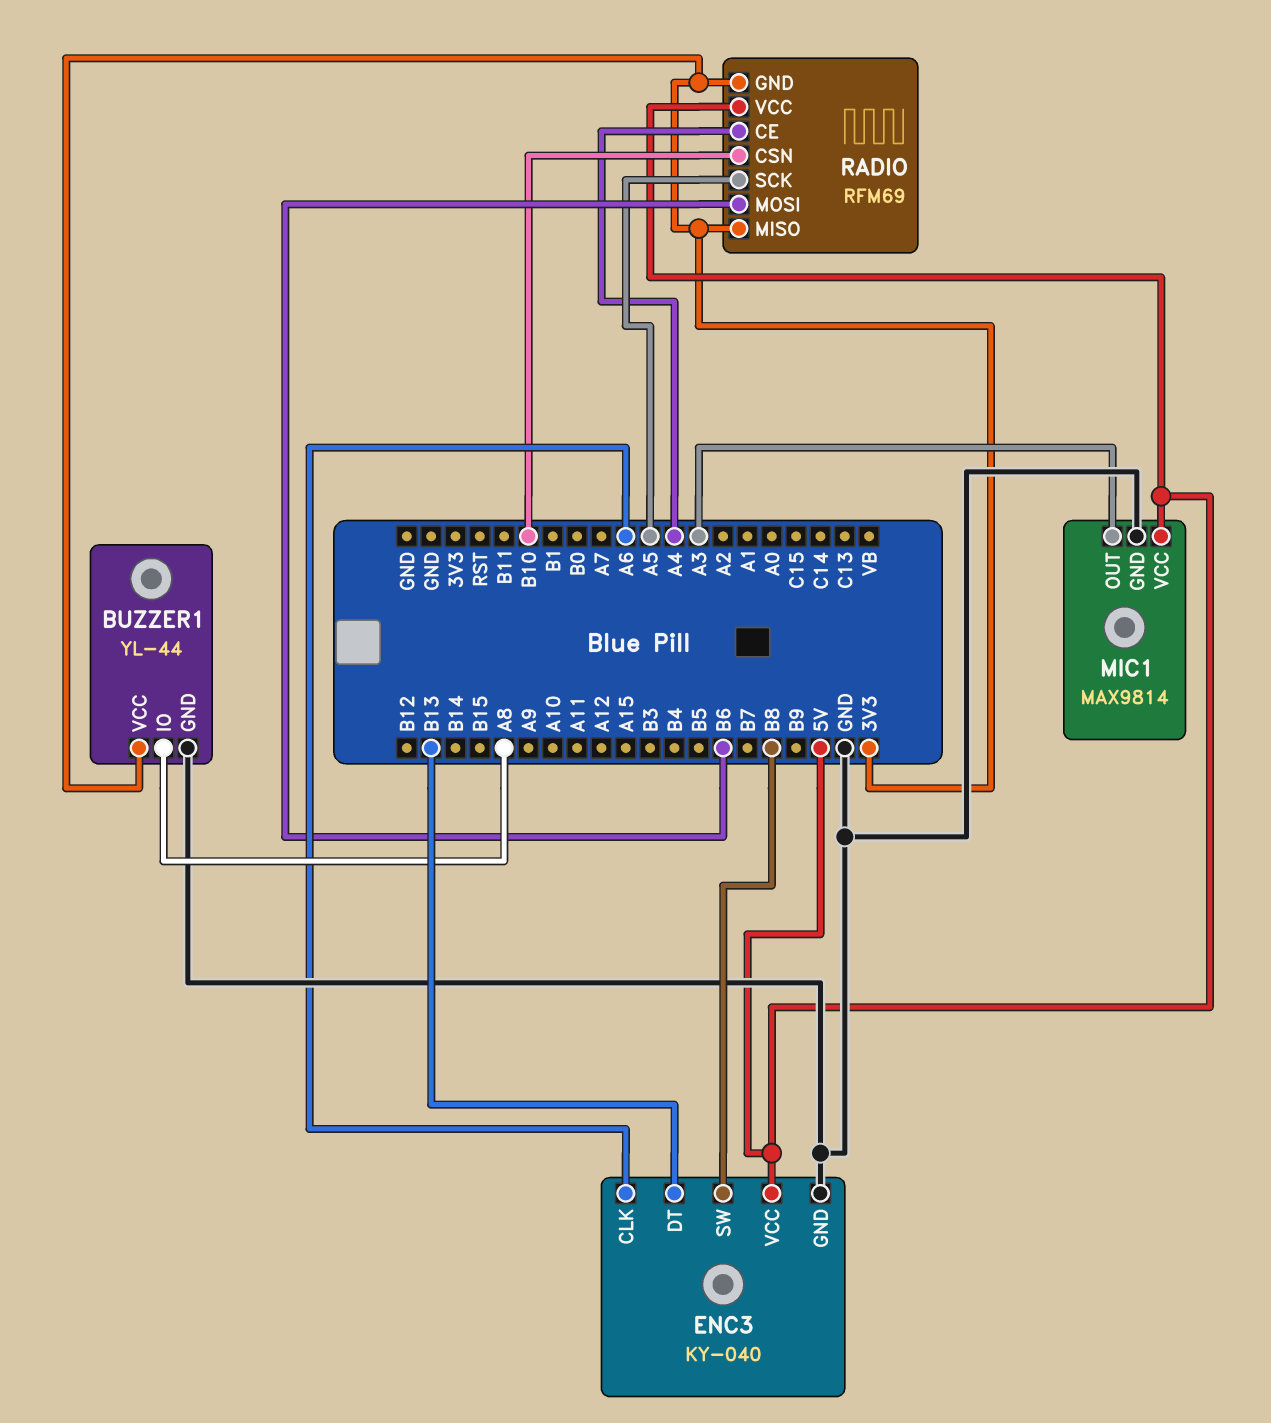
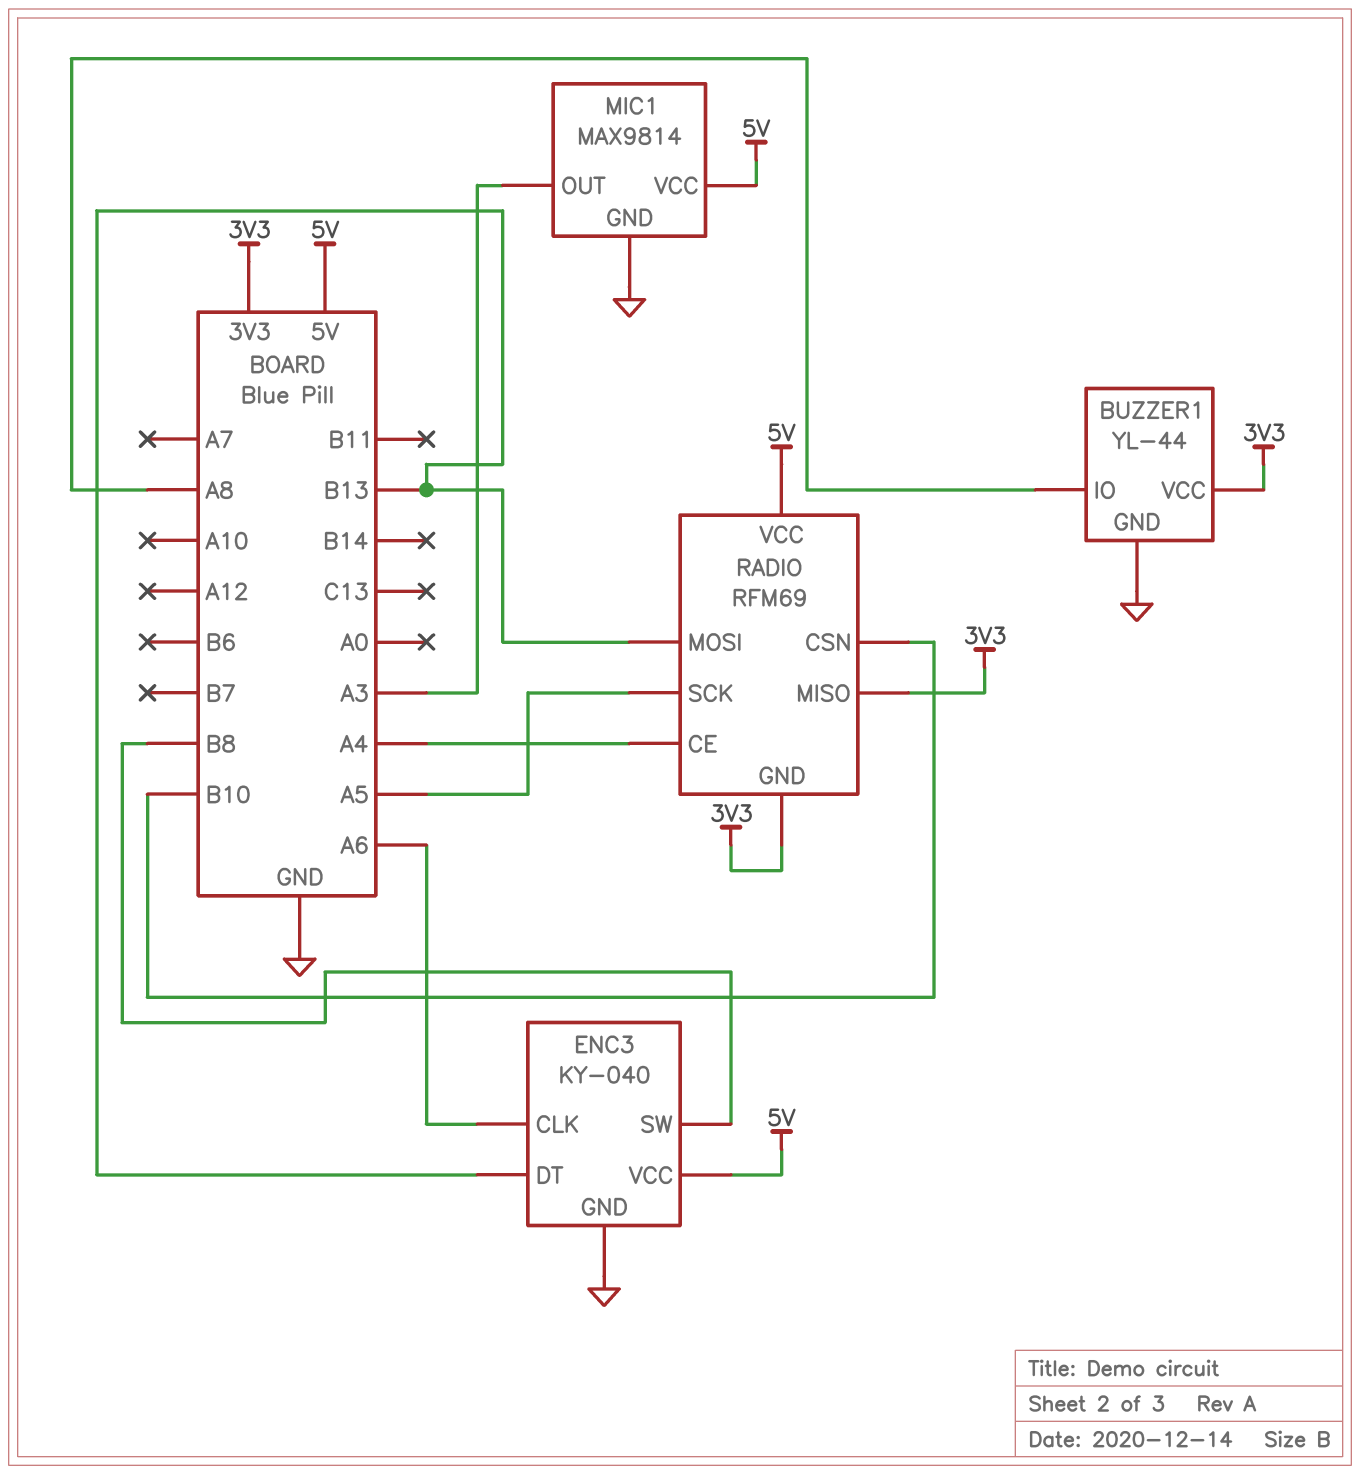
RADIO pin MOSI: B6 -> B13

